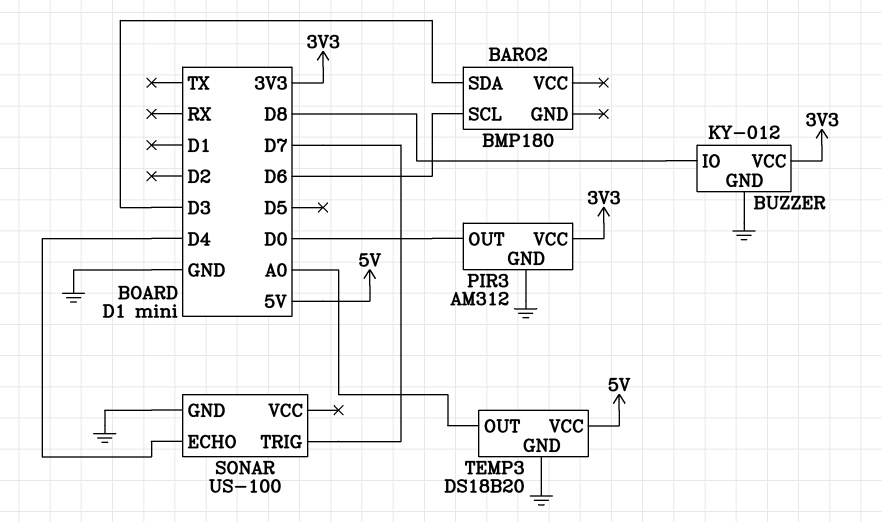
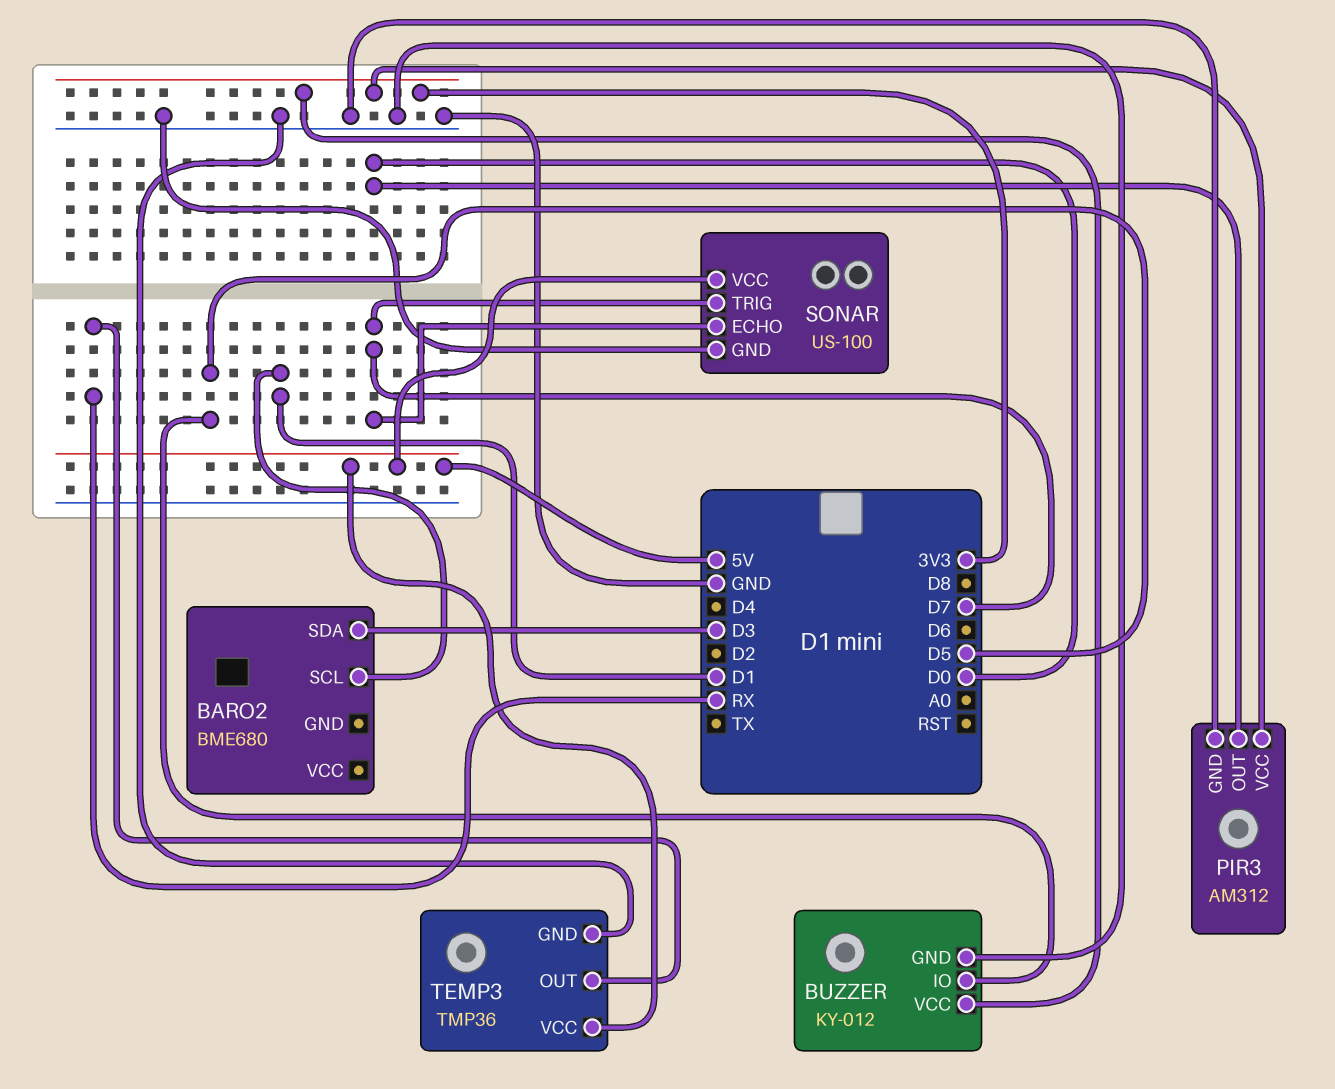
BARO2: BMP180 -> BME680
BARO2 pin SCL: D6 -> D1
BUZZER pin IO: D8 -> D5
SONAR pin ECHO: D4 -> D7
SONAR pin VCC: none -> 5V
TEMP3: DS18B20 -> TMP36
TEMP3 pin OUT: A0 -> RX

